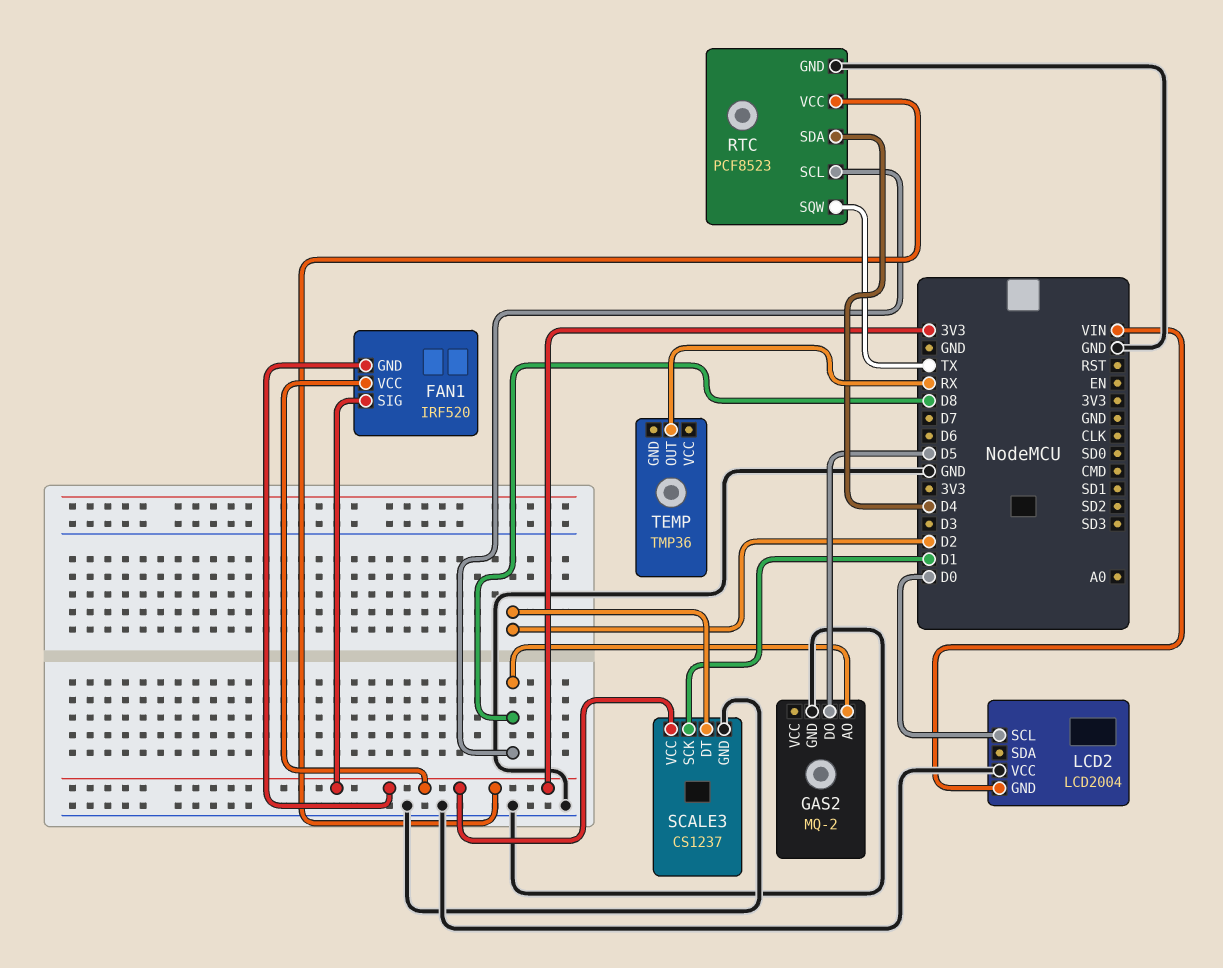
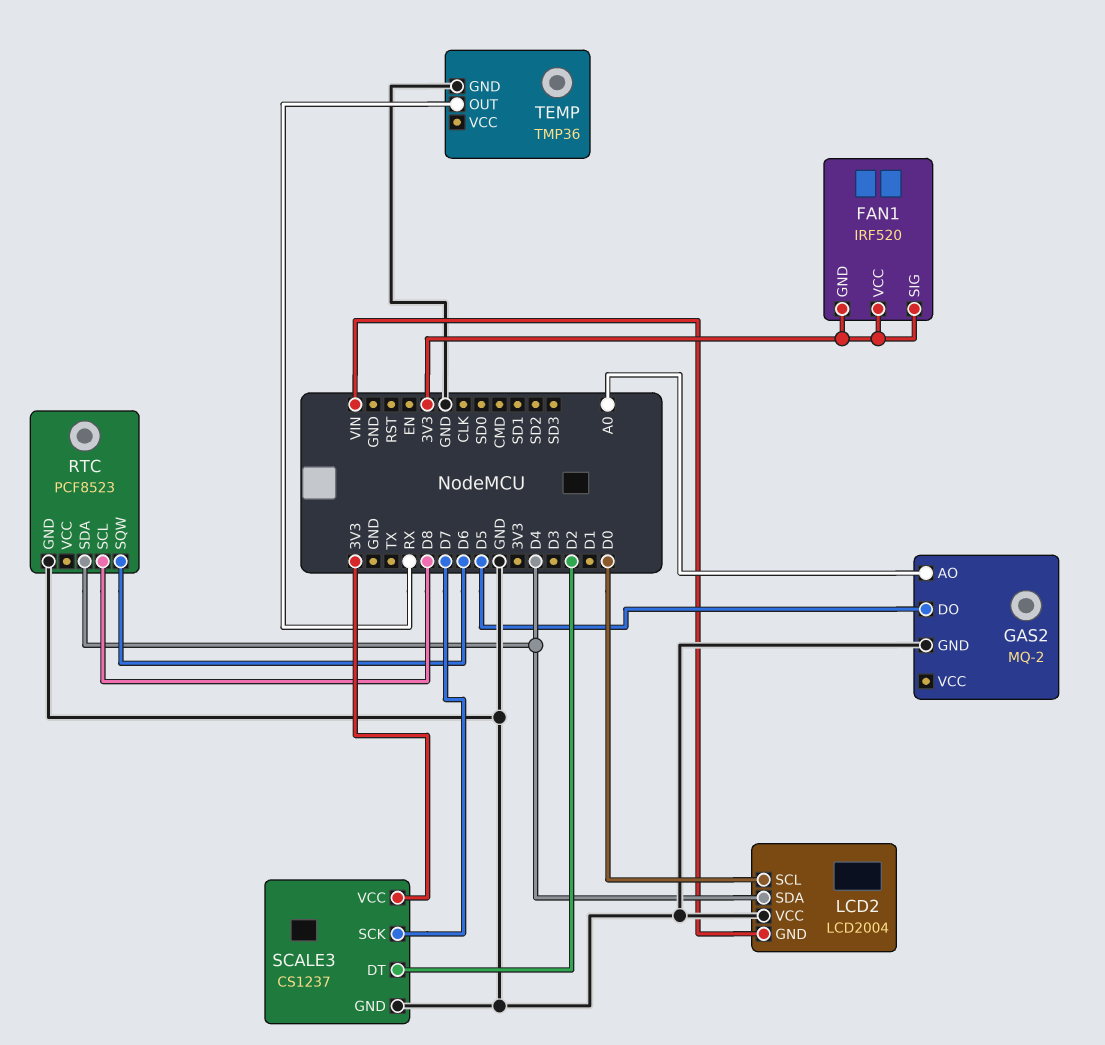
GAS2 pin AO: D8 -> A0
LCD2 pin SDA: none -> D4
RTC pin SQW: TX -> D6
RTC pin VCC: 3V3 -> none
SCALE3 pin SCK: D1 -> D7
TEMP pin GND: none -> GND

